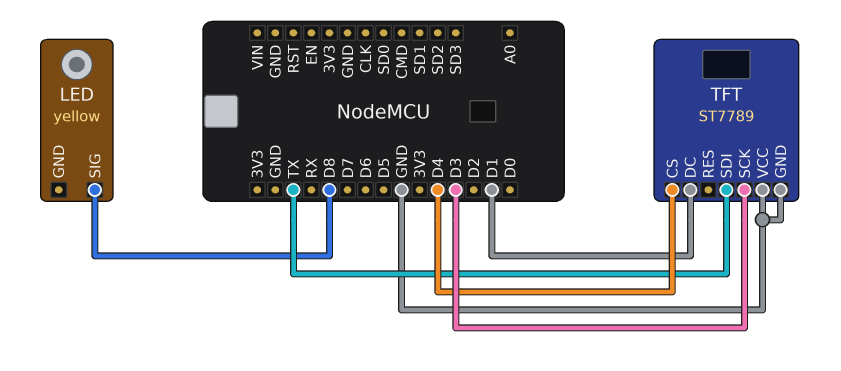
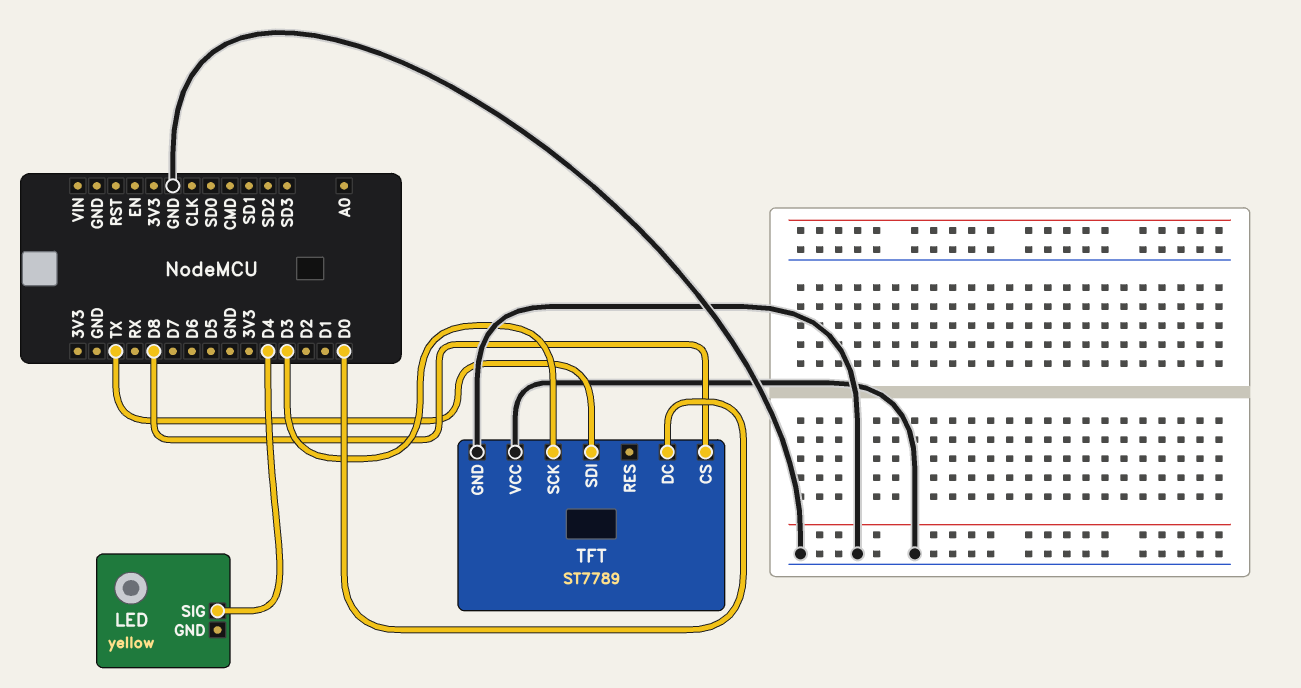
LED pin SIG: D8 -> D4
TFT pin CS: D4 -> D8
TFT pin DC: D1 -> D0

